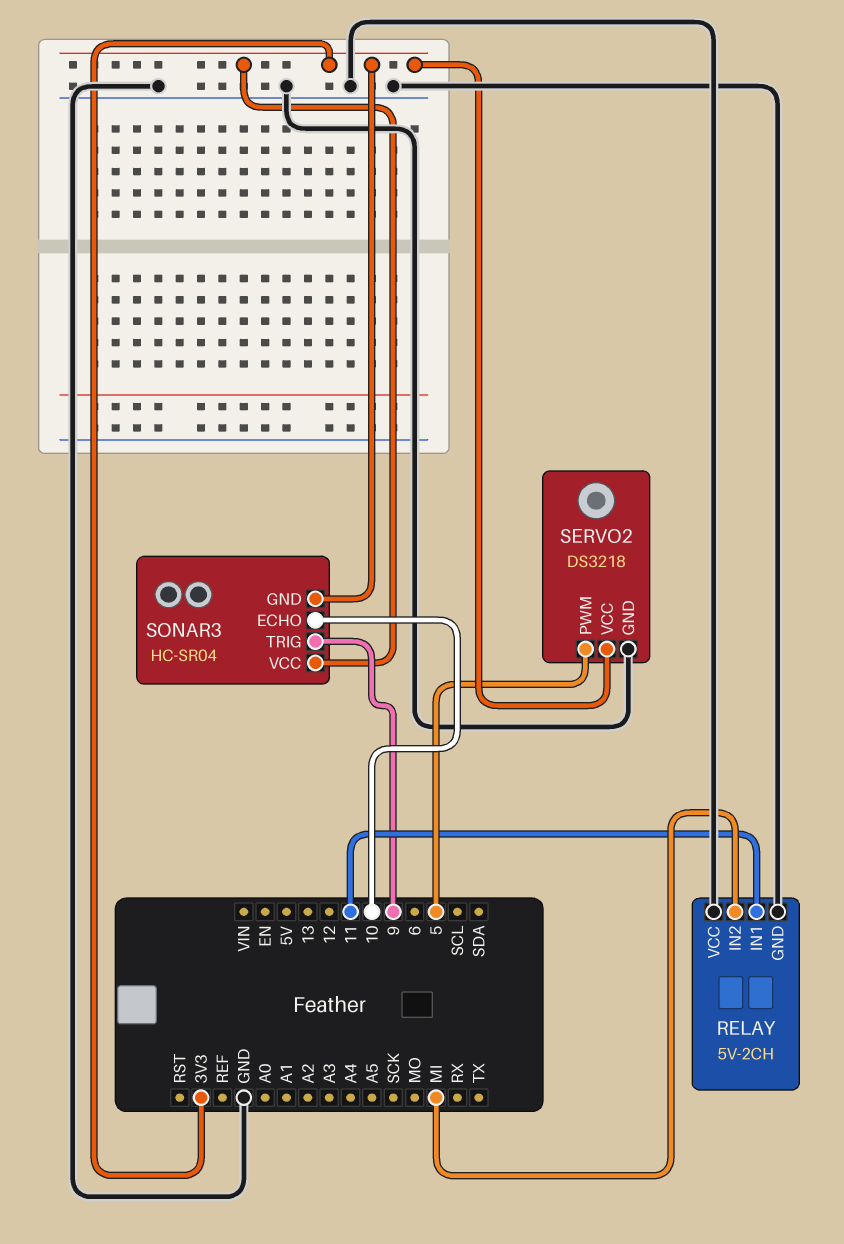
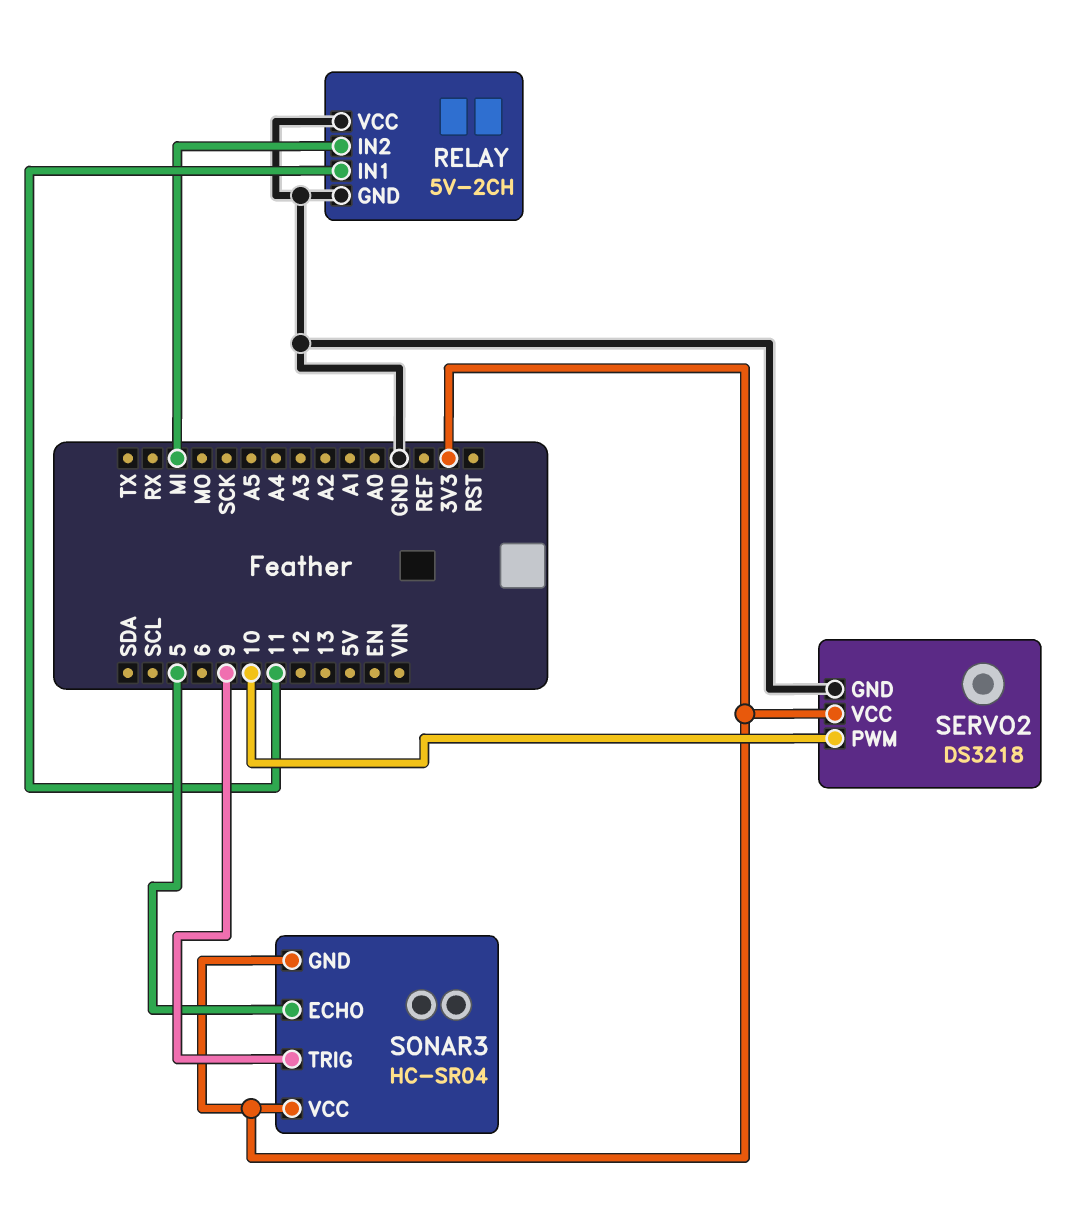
SERVO2 pin PWM: 5 -> 10
SONAR3 pin ECHO: 10 -> 5

